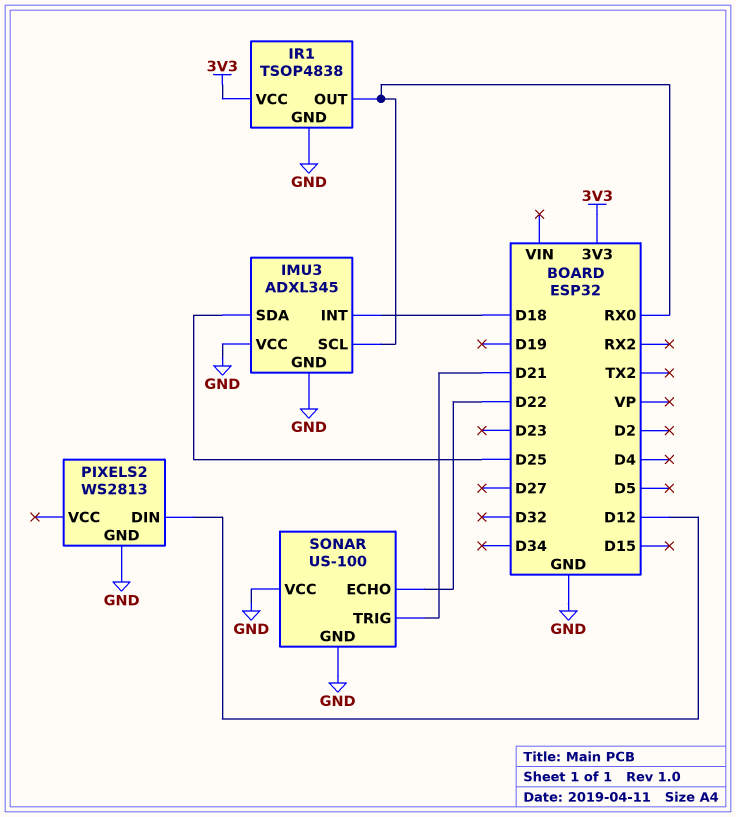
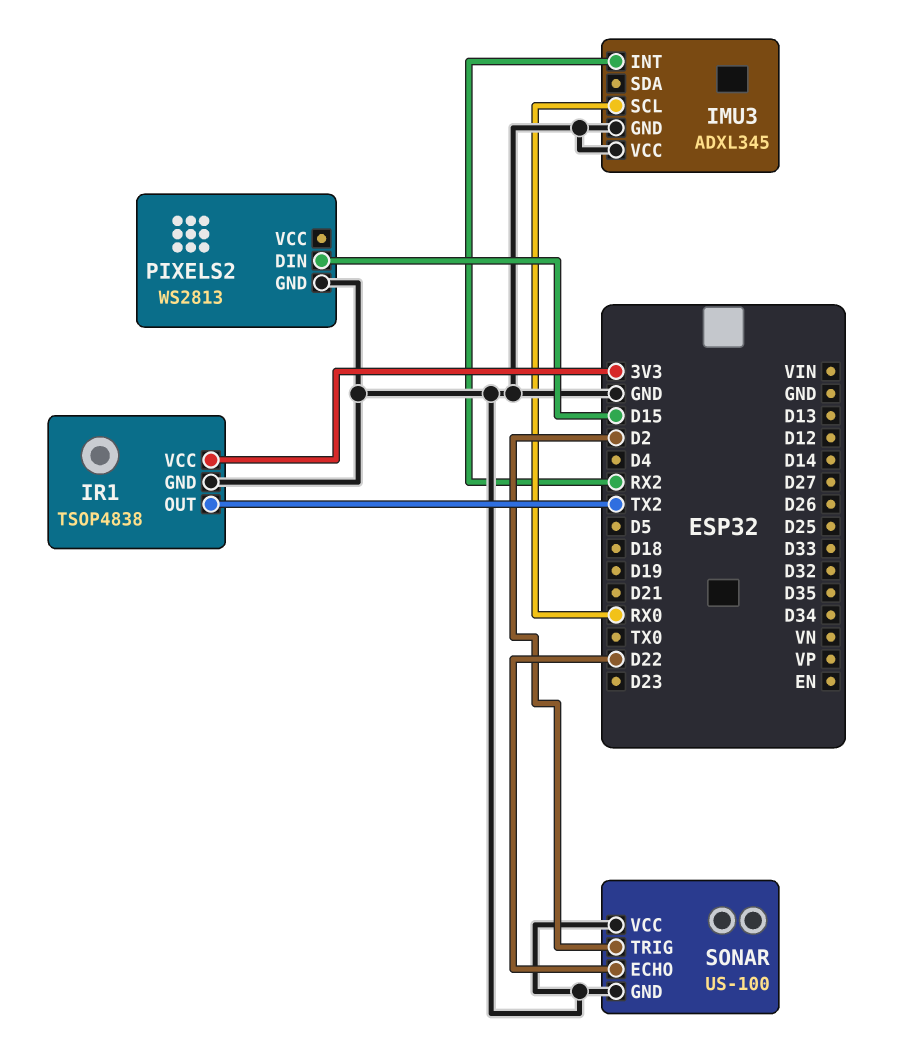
IMU3 pin INT: D18 -> RX2
IMU3 pin SDA: D25 -> none
IR1 pin OUT: RX0 -> TX2
PIXELS2 pin DIN: D12 -> D15
SONAR pin TRIG: D21 -> D2

